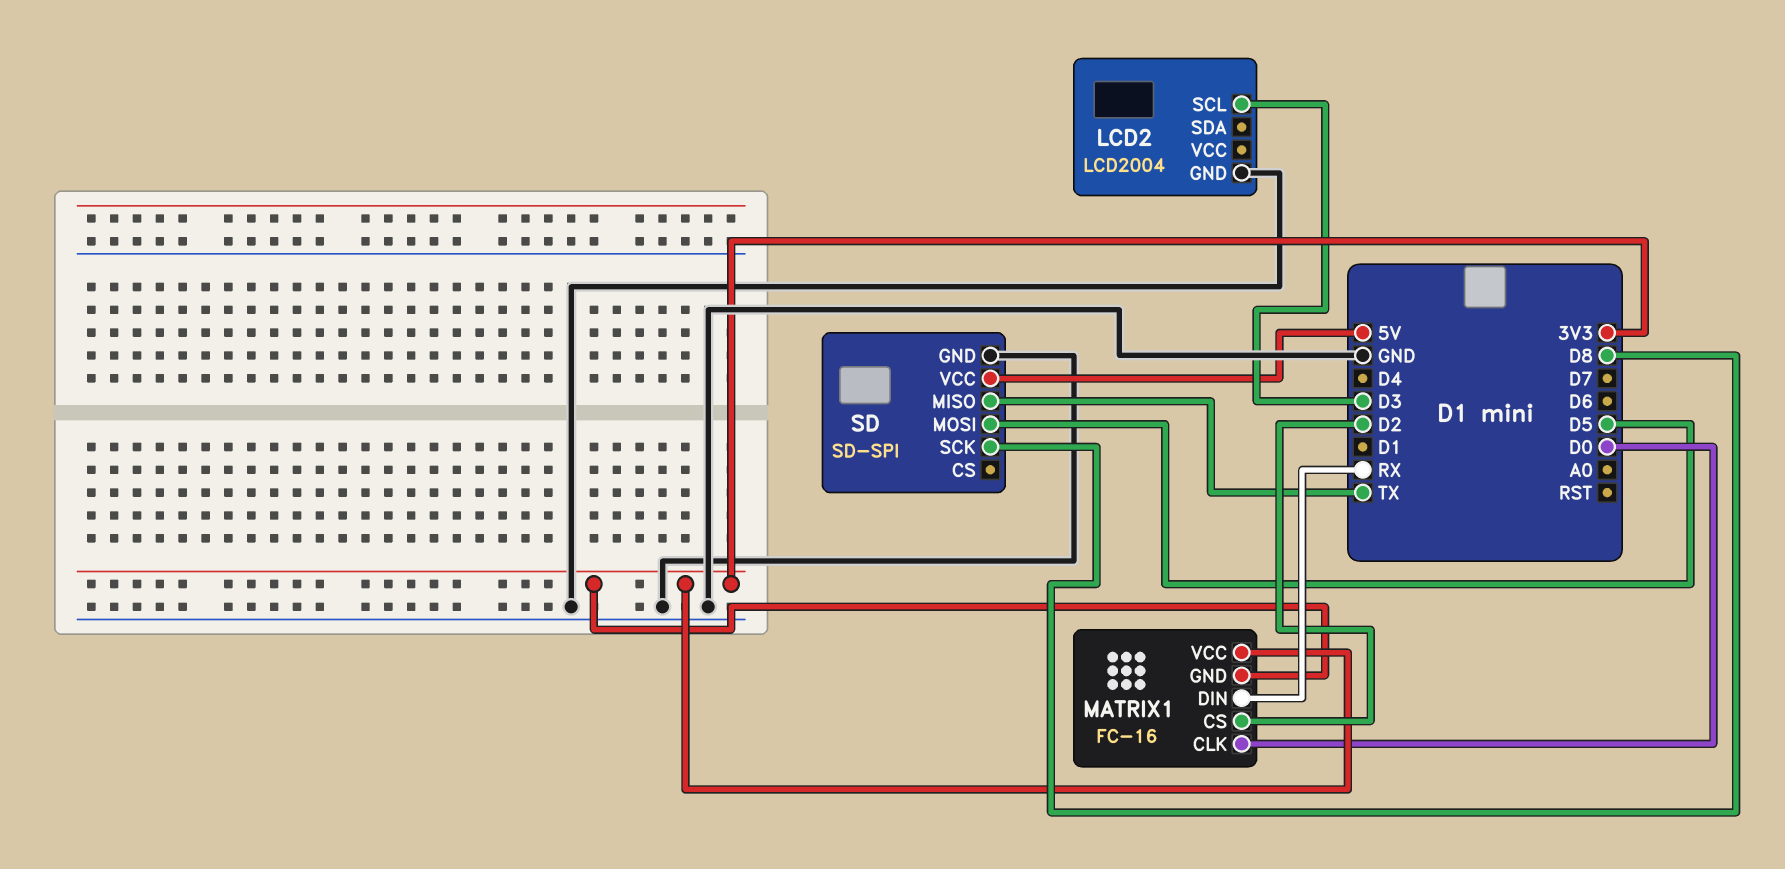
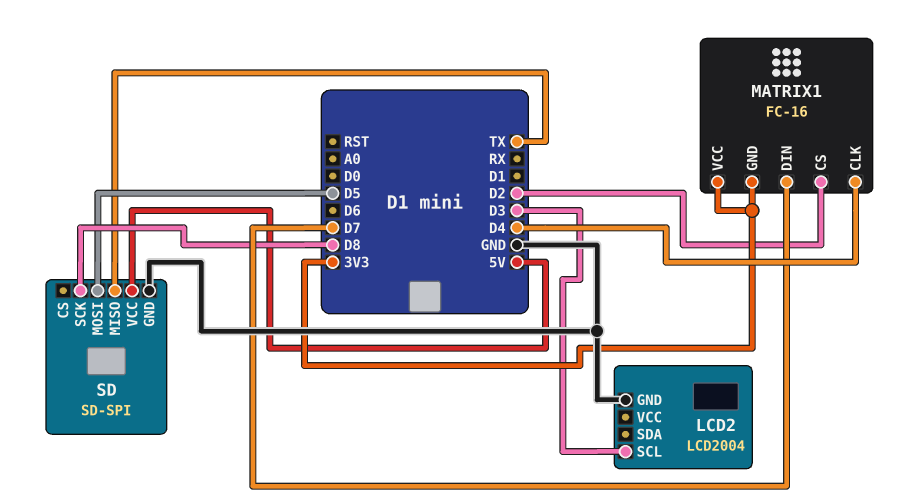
MATRIX1 pin CLK: D0 -> D4
MATRIX1 pin DIN: RX -> D7

